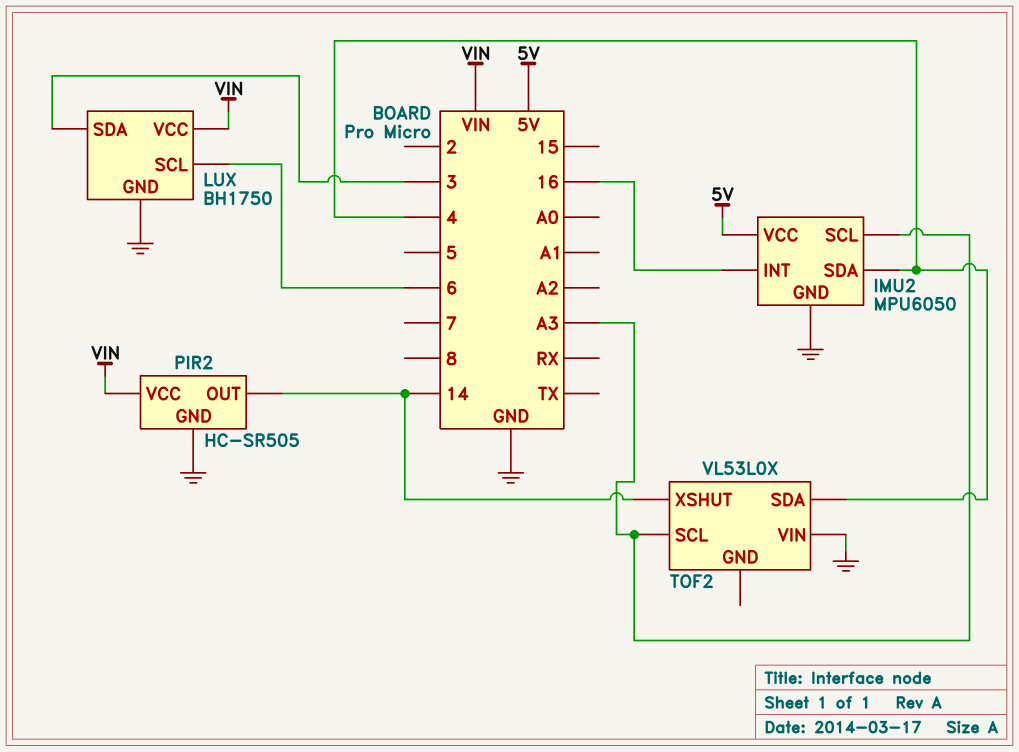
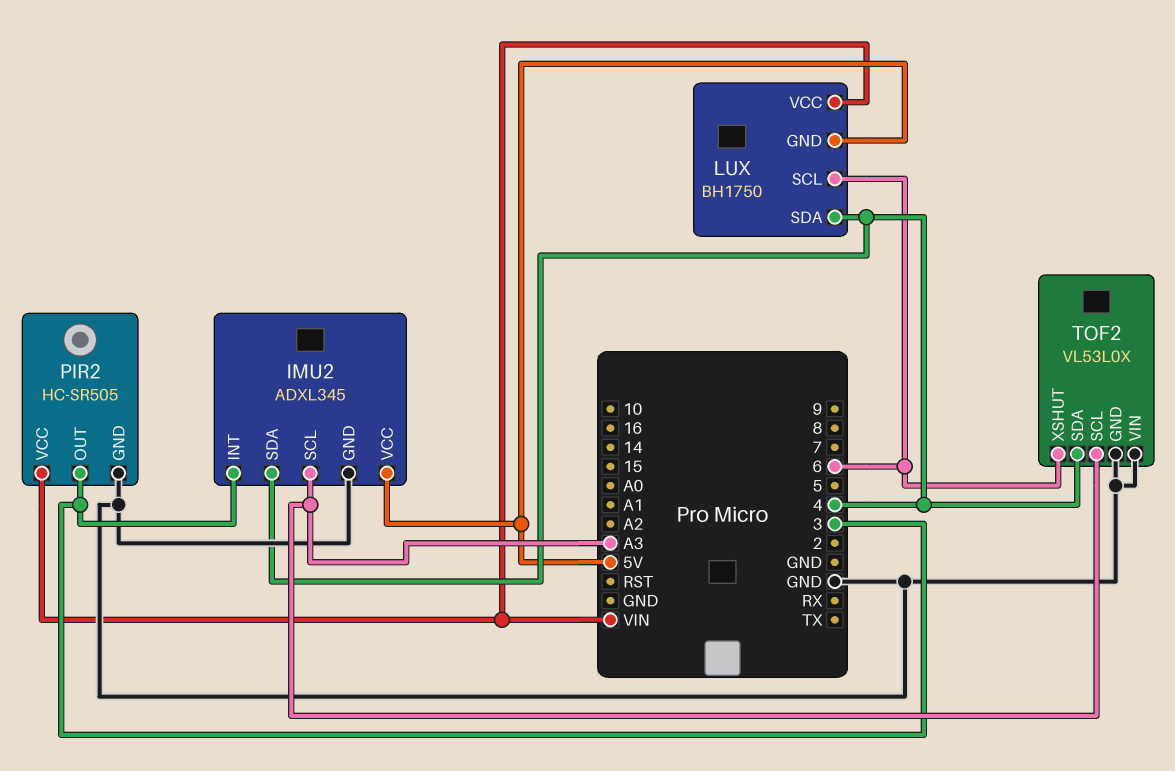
IMU2: MPU6050 -> ADXL345
IMU2 pin INT: 16 -> 3
LUX pin GND: GND -> 5V
LUX pin SDA: 3 -> 4
PIR2 pin OUT: 14 -> 3
TOF2 pin GND: none -> GND
TOF2 pin XSHUT: 14 -> 6

